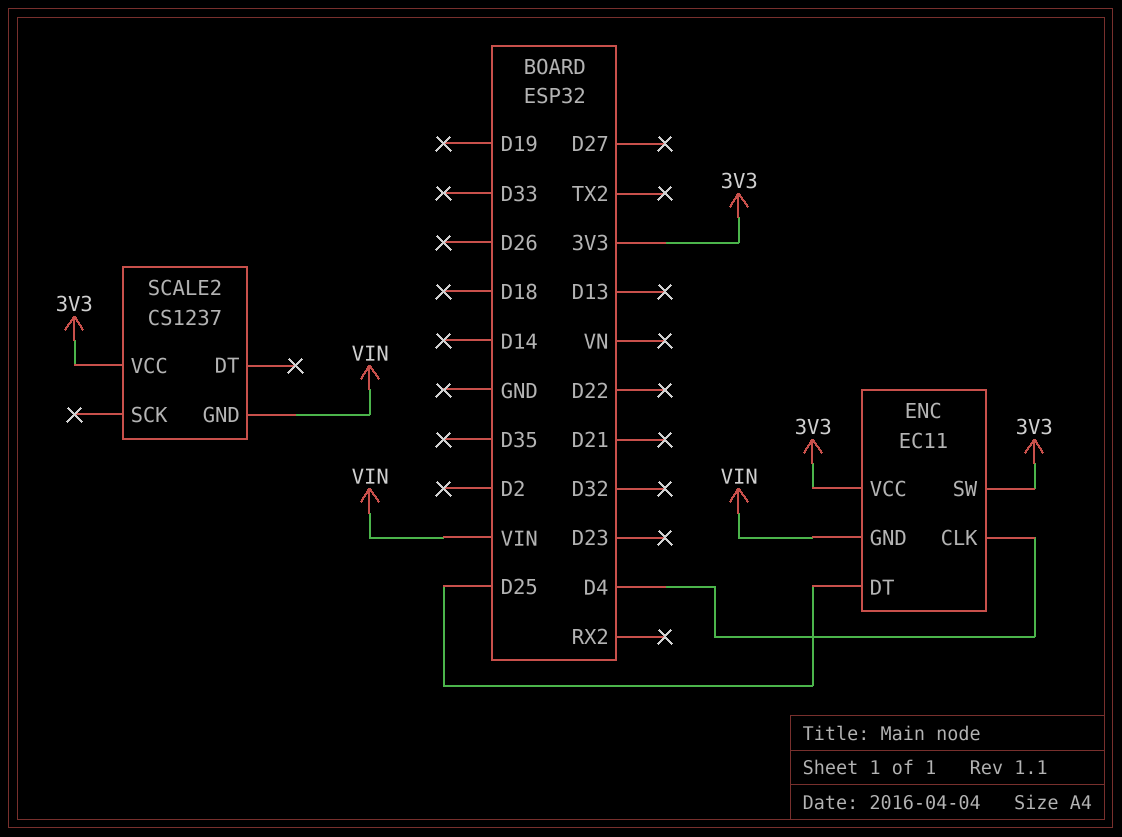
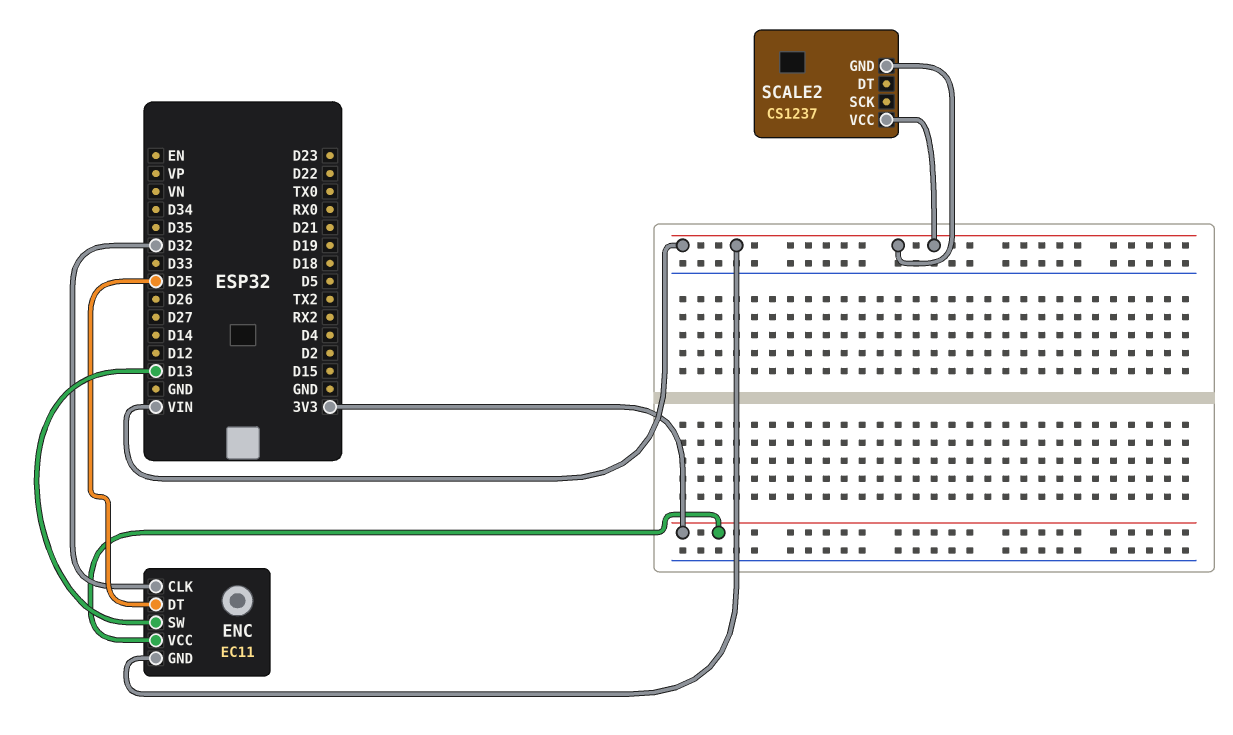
ENC pin CLK: D4 -> D32
ENC pin SW: 3V3 -> D13
SCALE2 pin VCC: 3V3 -> VIN

